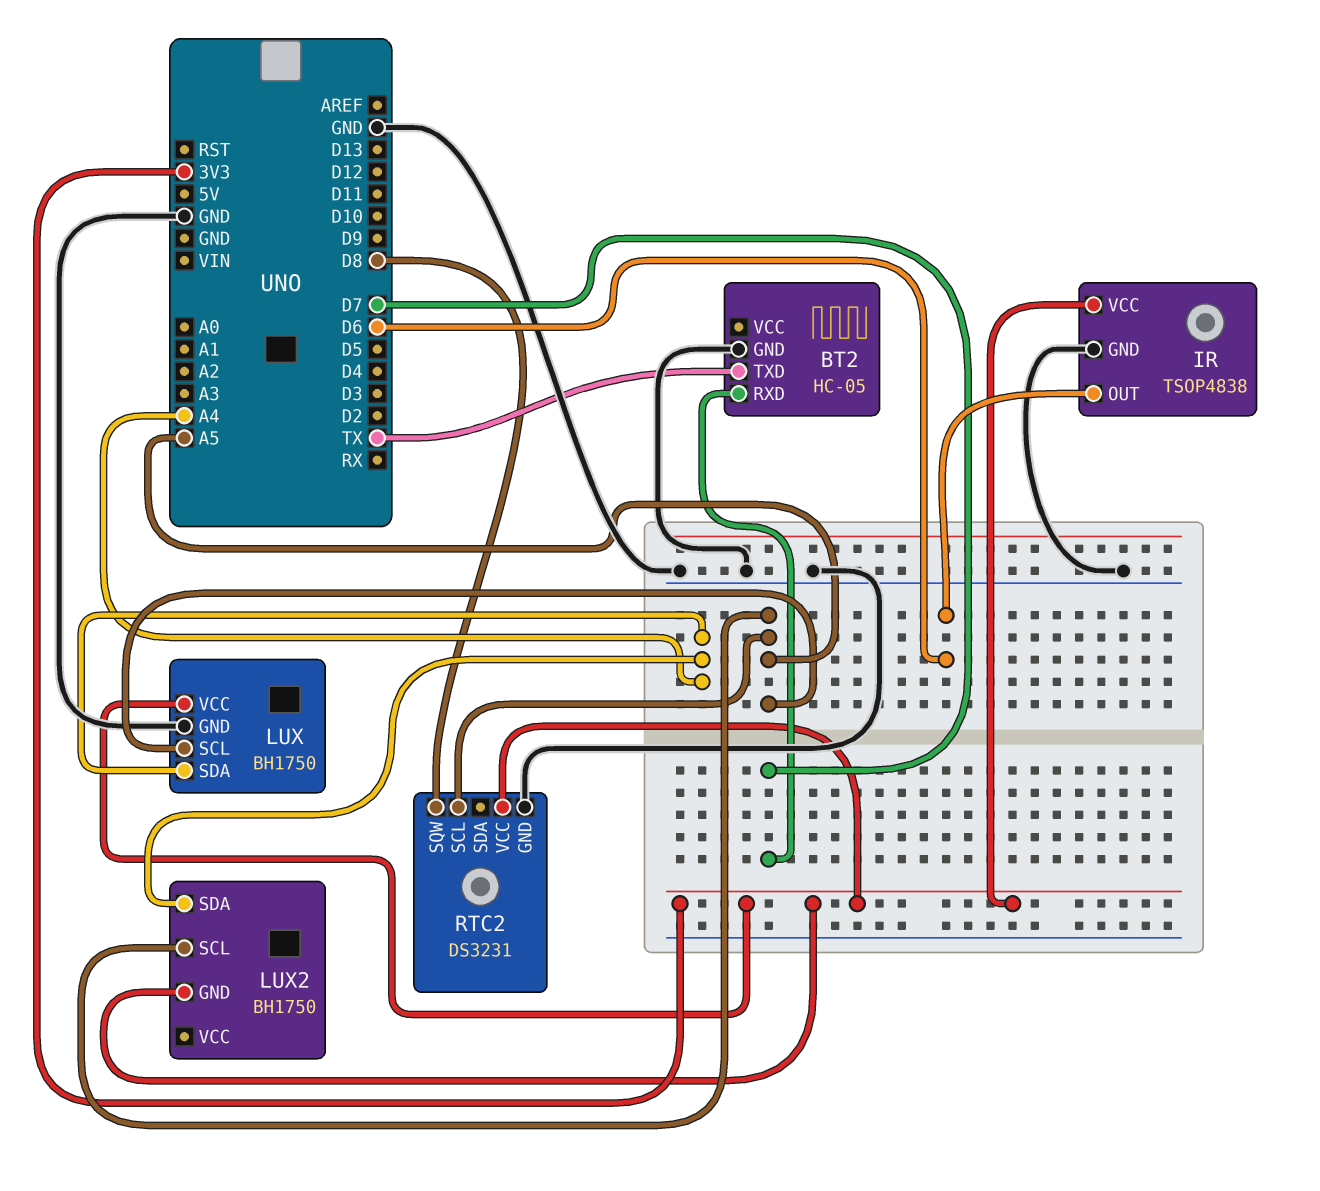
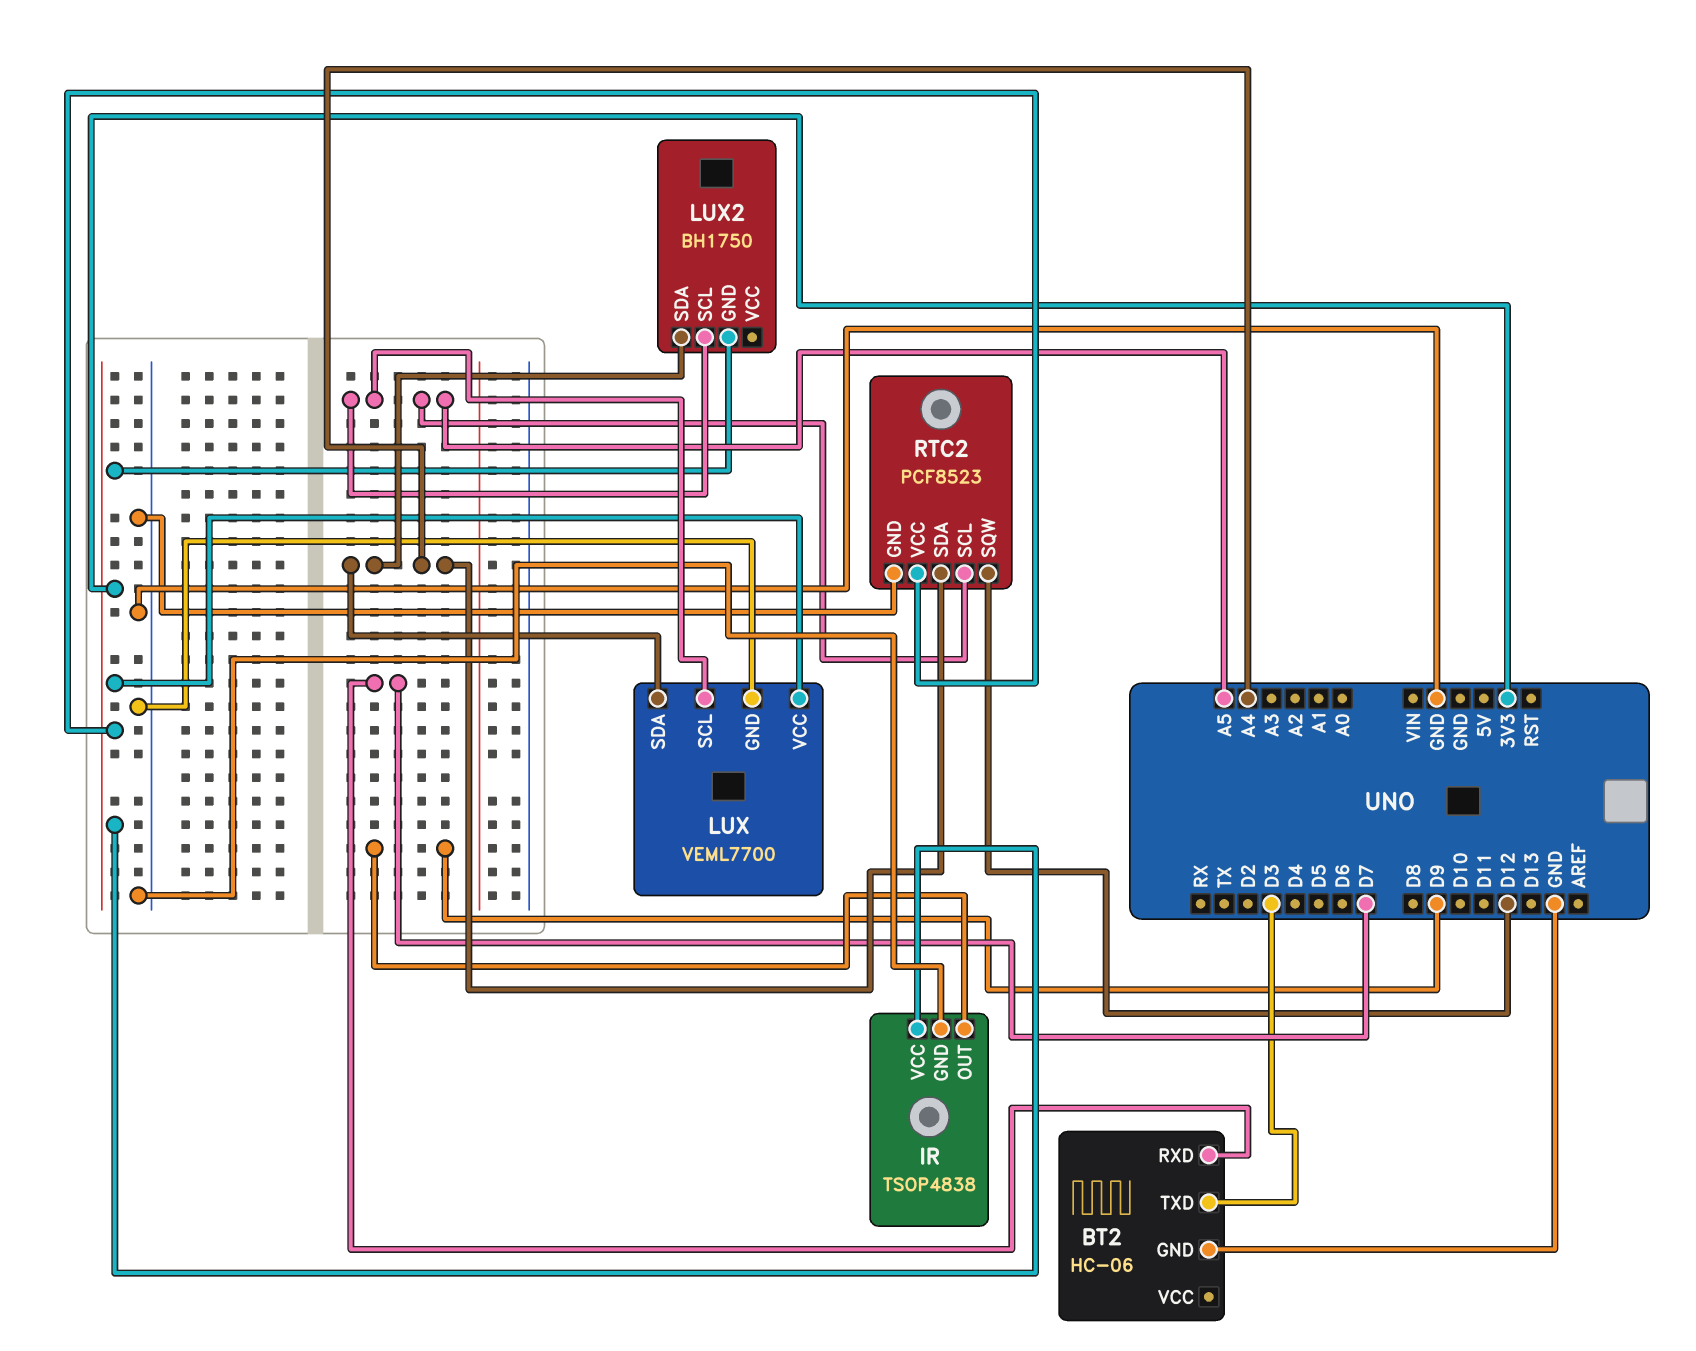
BT2: HC-05 -> HC-06
BT2 pin TXD: TX -> D3
IR pin OUT: D6 -> D9
LUX: BH1750 -> VEML7700
RTC2: DS3231 -> PCF8523
RTC2 pin SDA: none -> A4
RTC2 pin SQW: D8 -> D12

